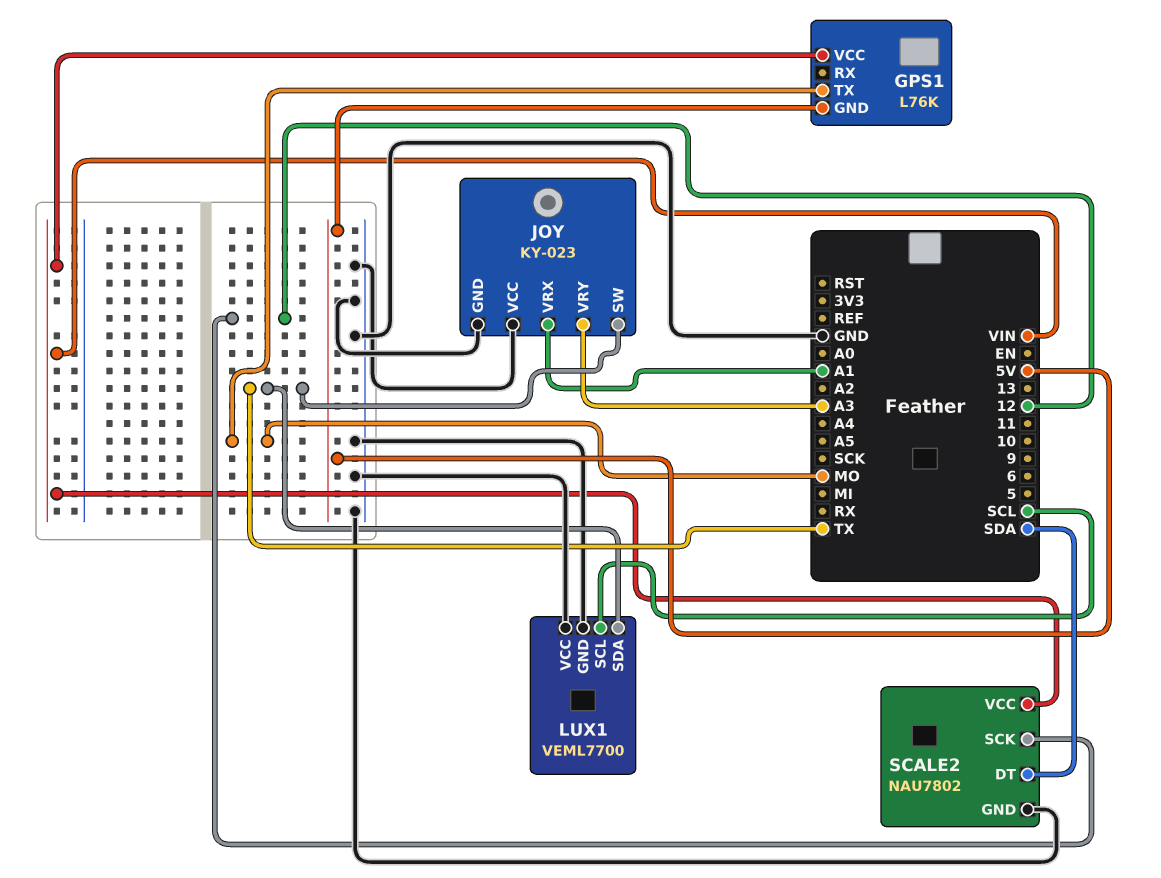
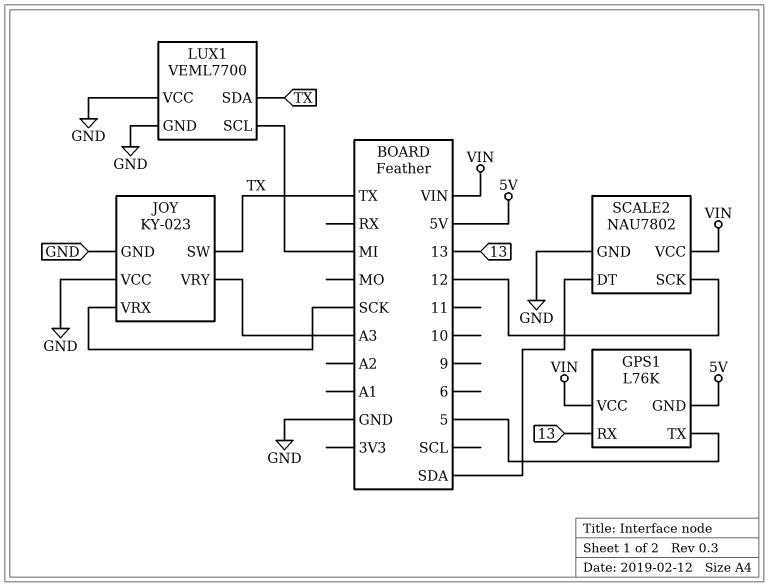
GPS1 pin RX: none -> 13
GPS1 pin TX: MO -> 5
JOY pin VRX: A1 -> SCK
LUX1 pin SCL: SCL -> MI

